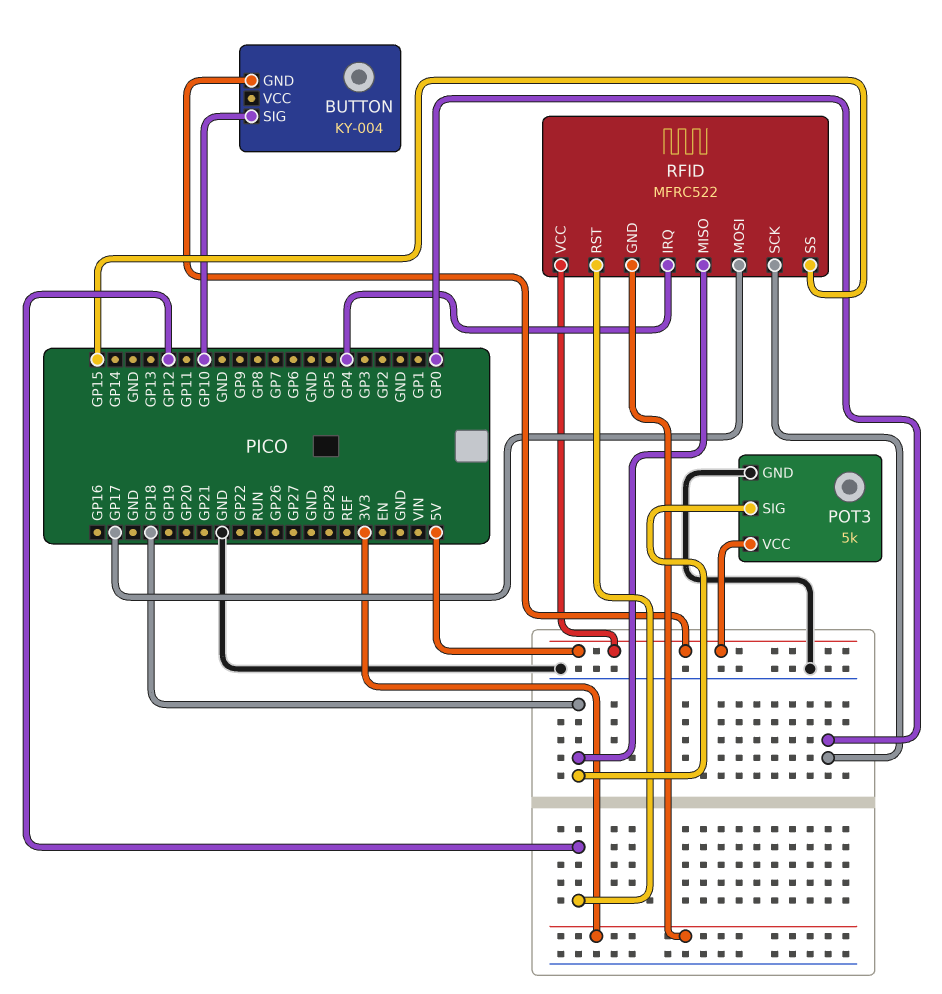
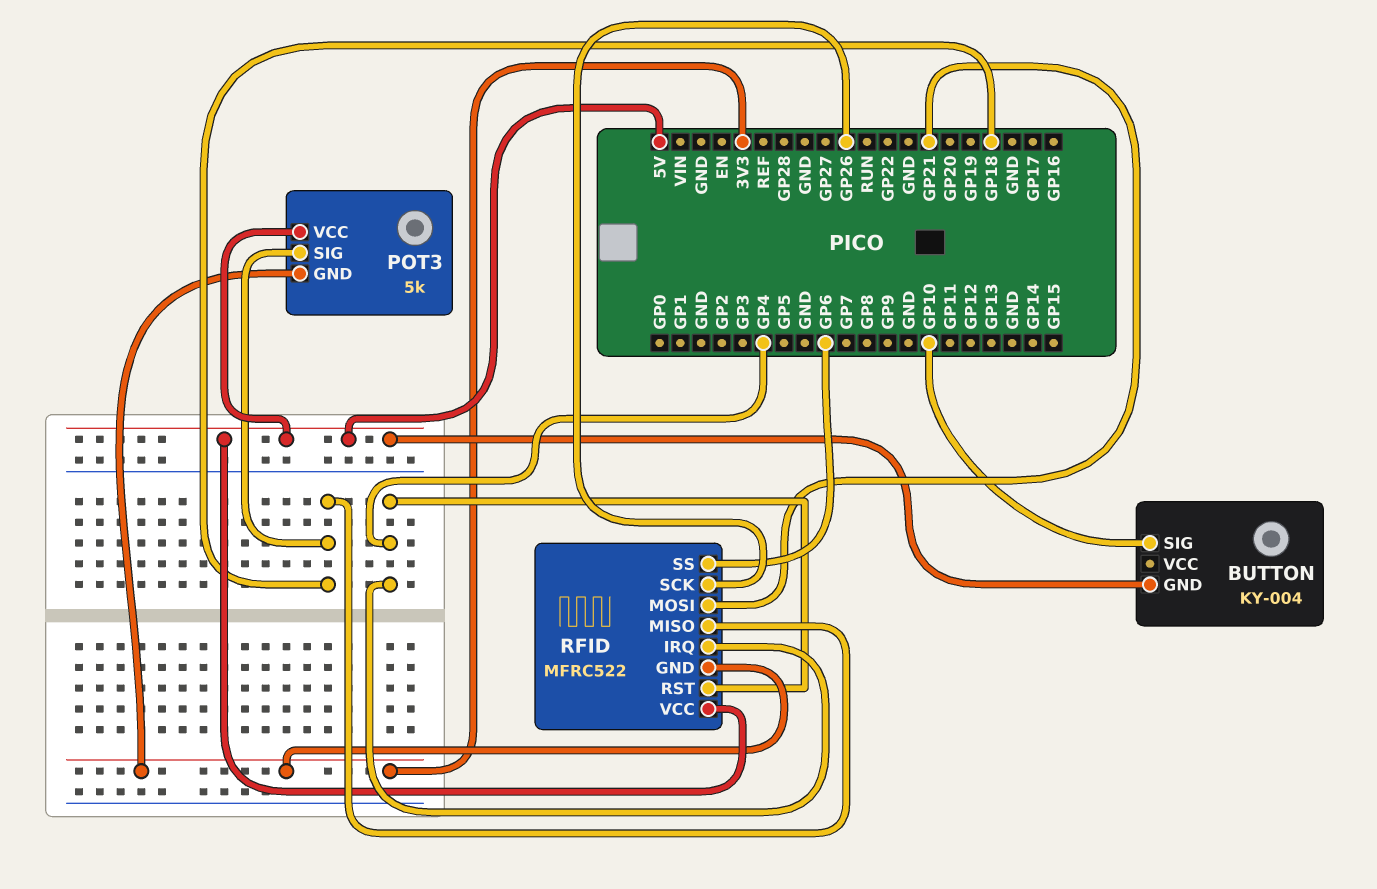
POT3 pin GND: GND -> 3V3
RFID pin MOSI: GP17 -> GP21
RFID pin RST: GP12 -> GP4
RFID pin SCK: GP0 -> GP26
RFID pin SS: GP15 -> GP6

